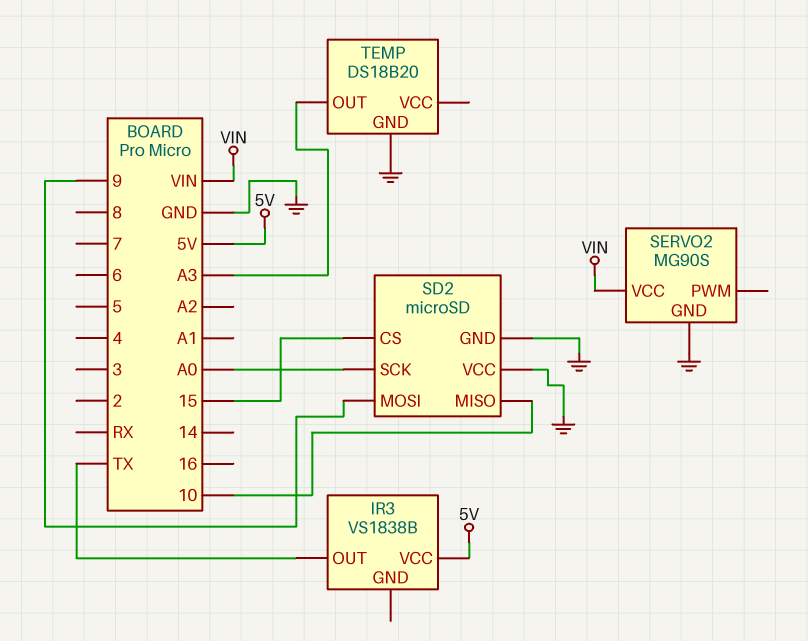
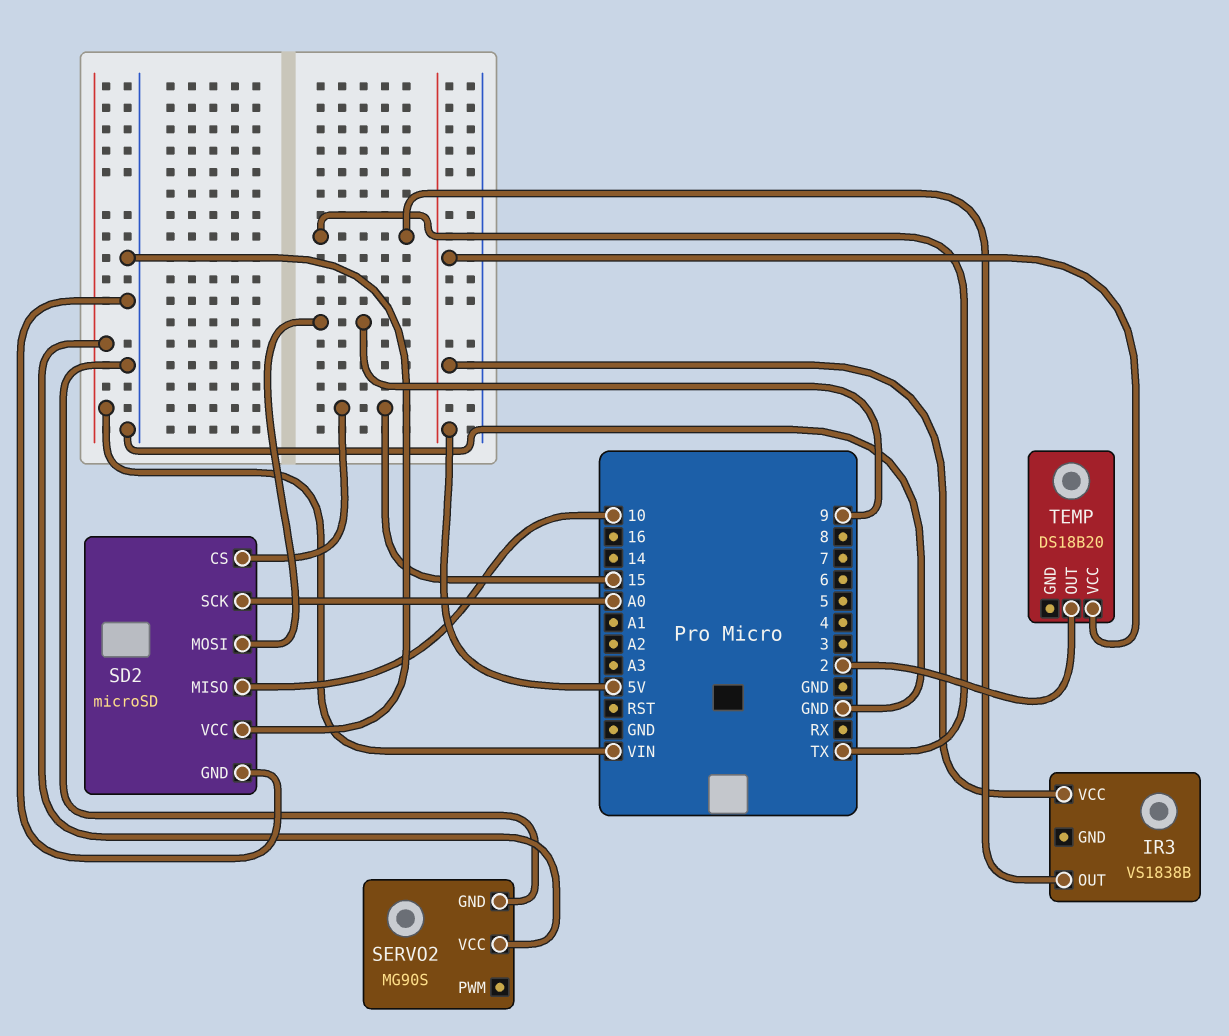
TEMP pin GND: GND -> none
TEMP pin OUT: A3 -> 2
TEMP pin VCC: none -> 5V

